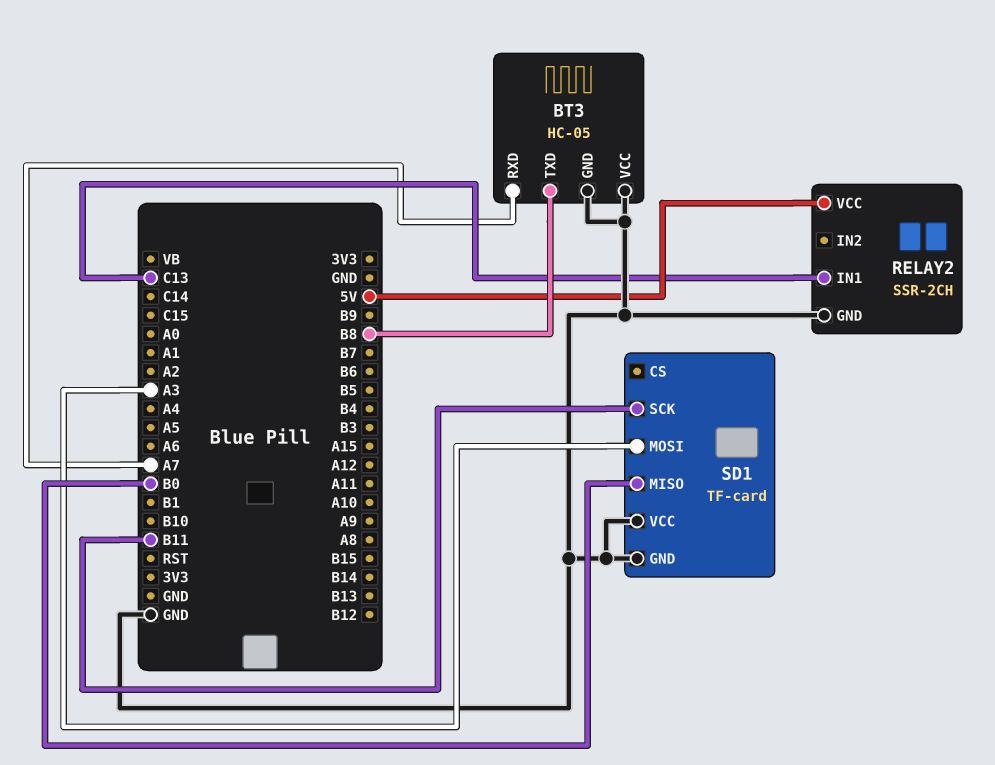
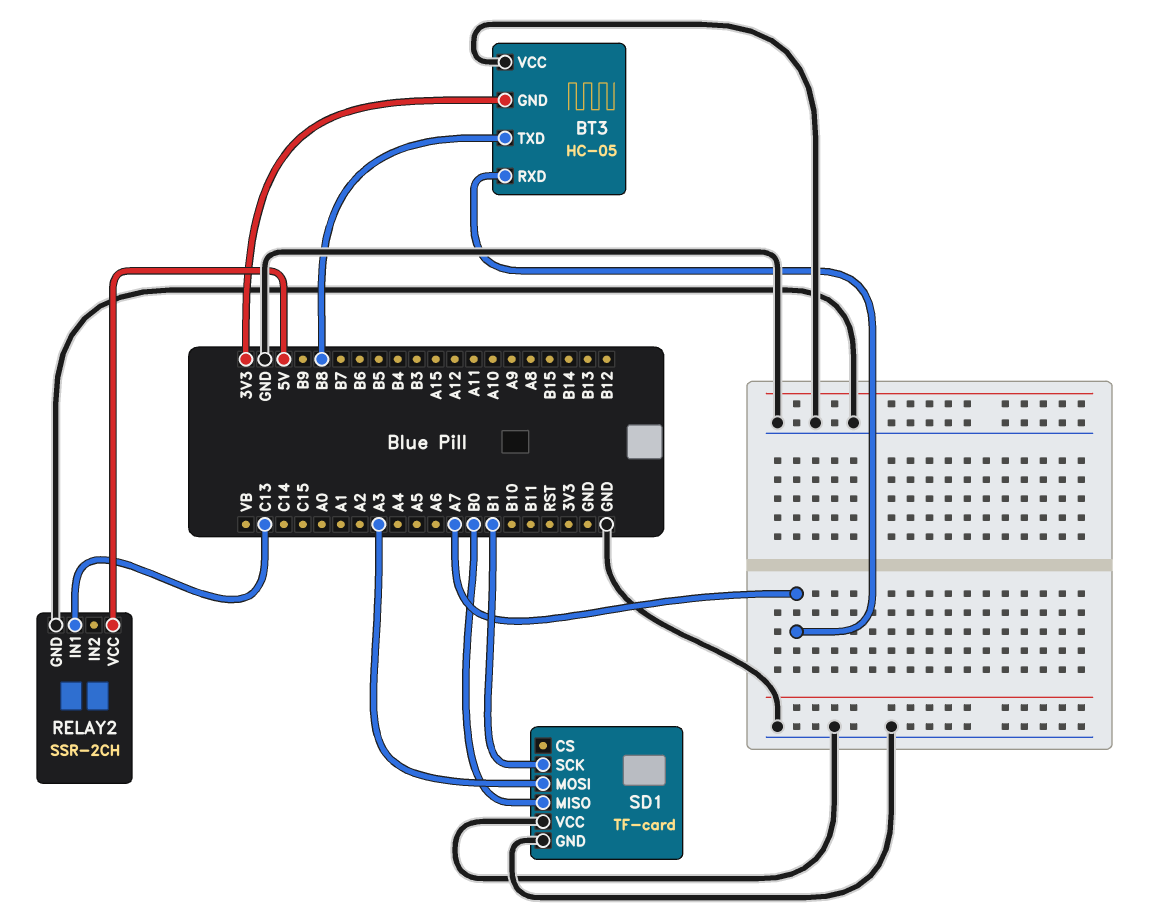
BT3 pin GND: GND -> 3V3
SD1 pin SCK: B11 -> B1

